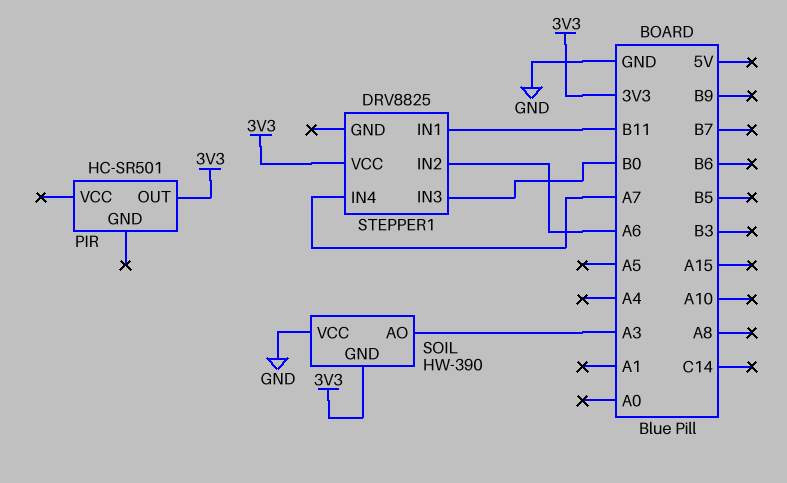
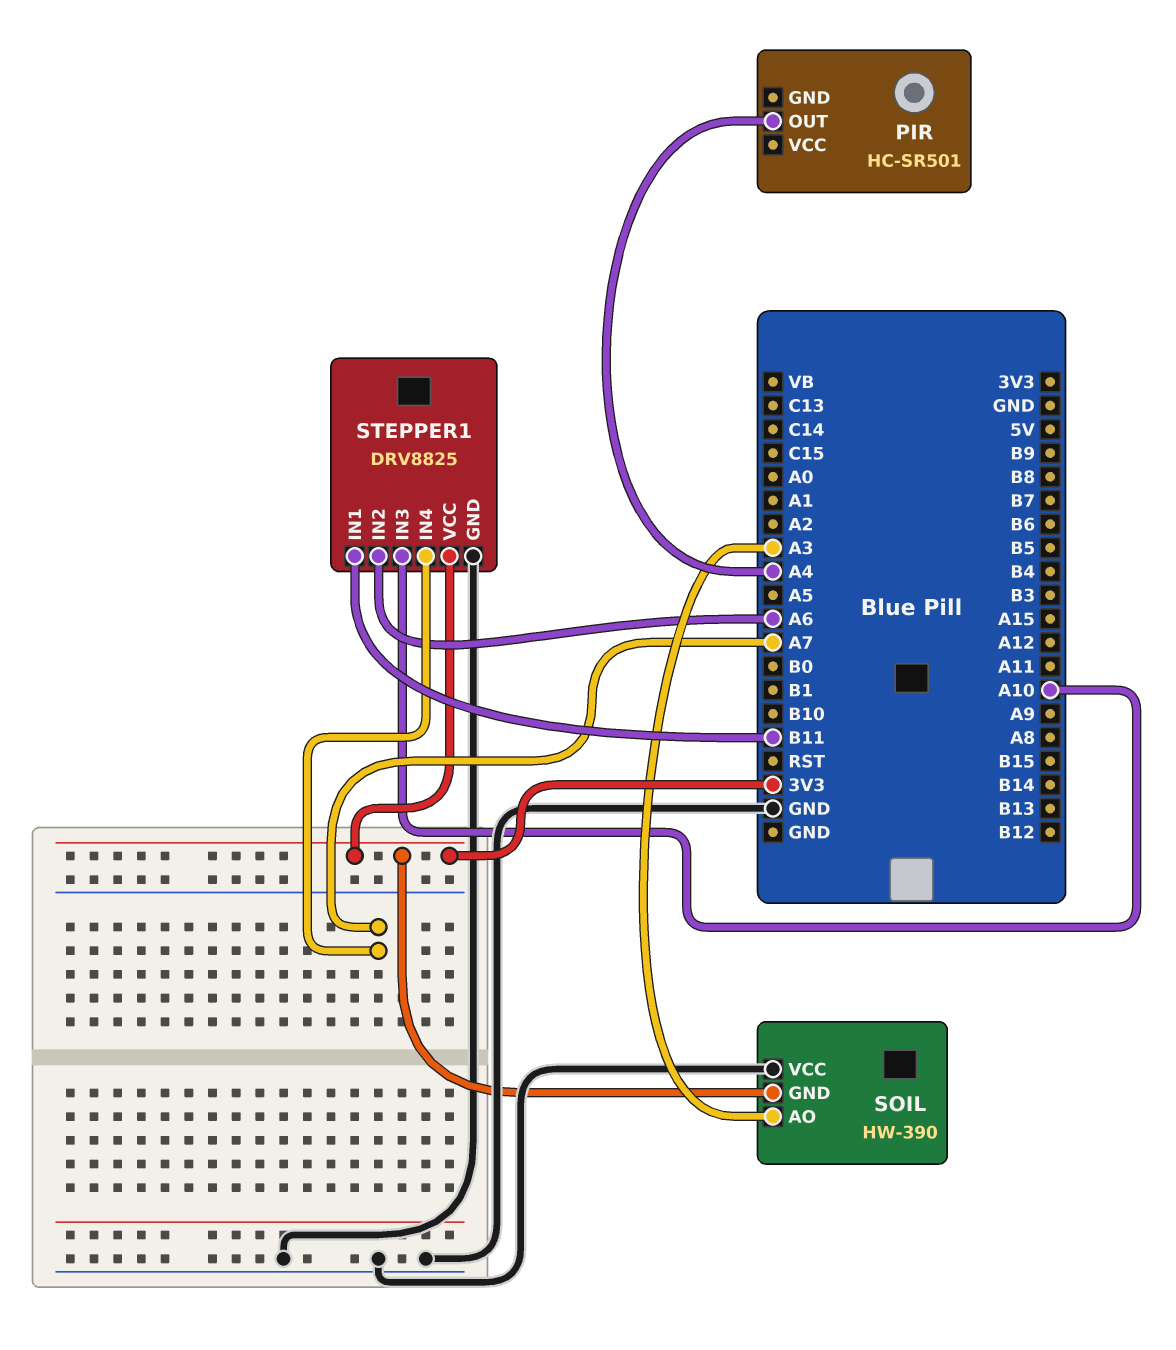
PIR pin OUT: 3V3 -> A4
STEPPER1 pin GND: none -> GND
STEPPER1 pin IN3: B0 -> A10

